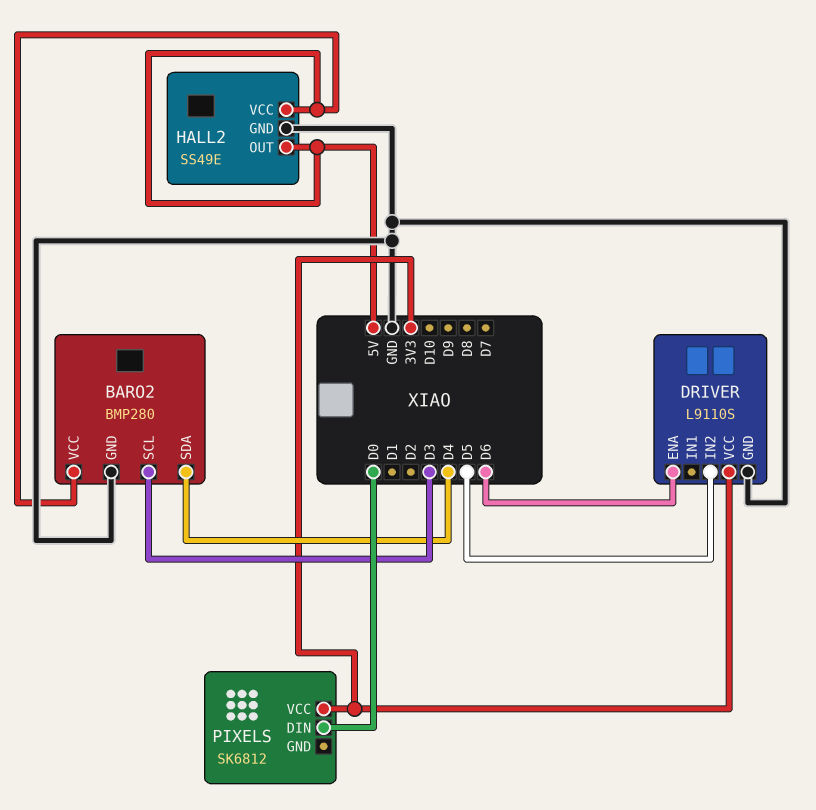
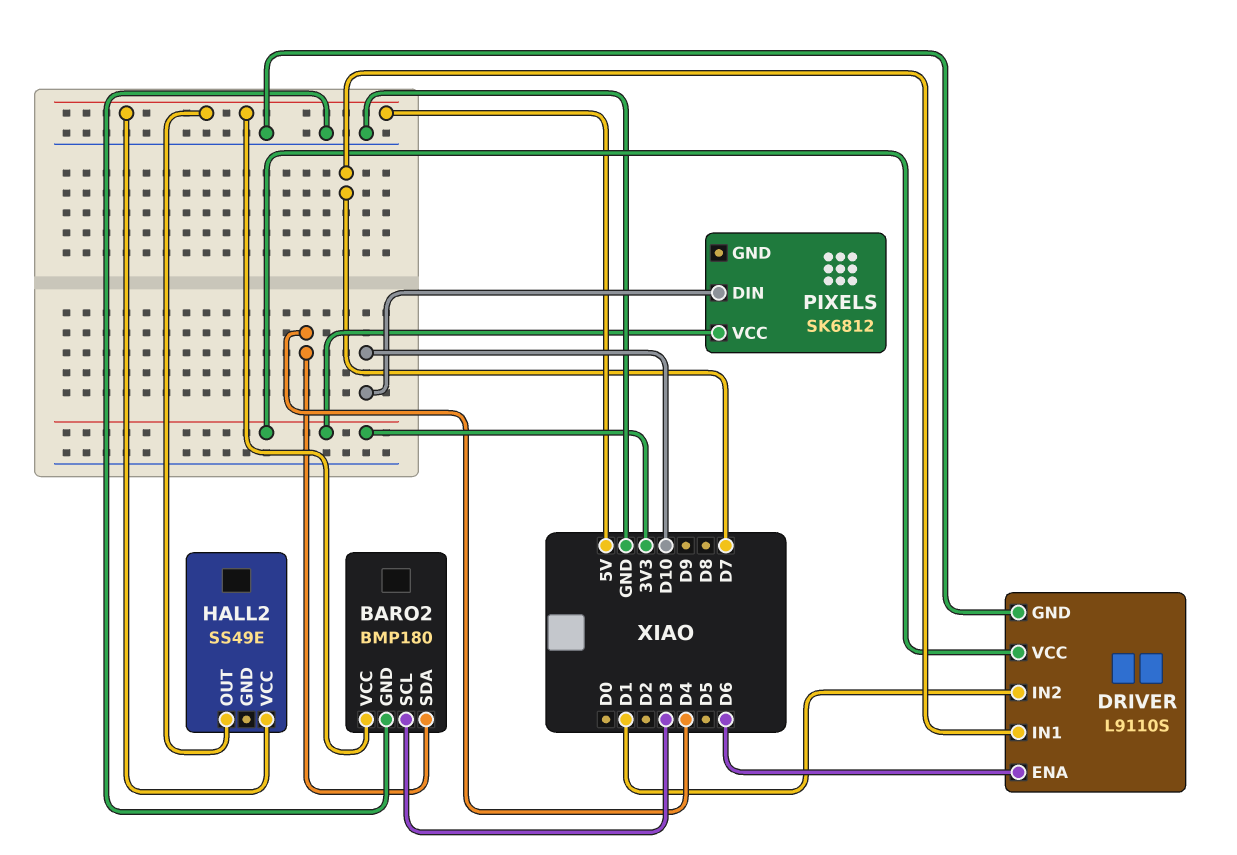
BARO2: BMP280 -> BMP180
DRIVER pin IN1: none -> D7
DRIVER pin IN2: D5 -> D1
HALL2 pin GND: GND -> none
PIXELS pin DIN: D0 -> D10

